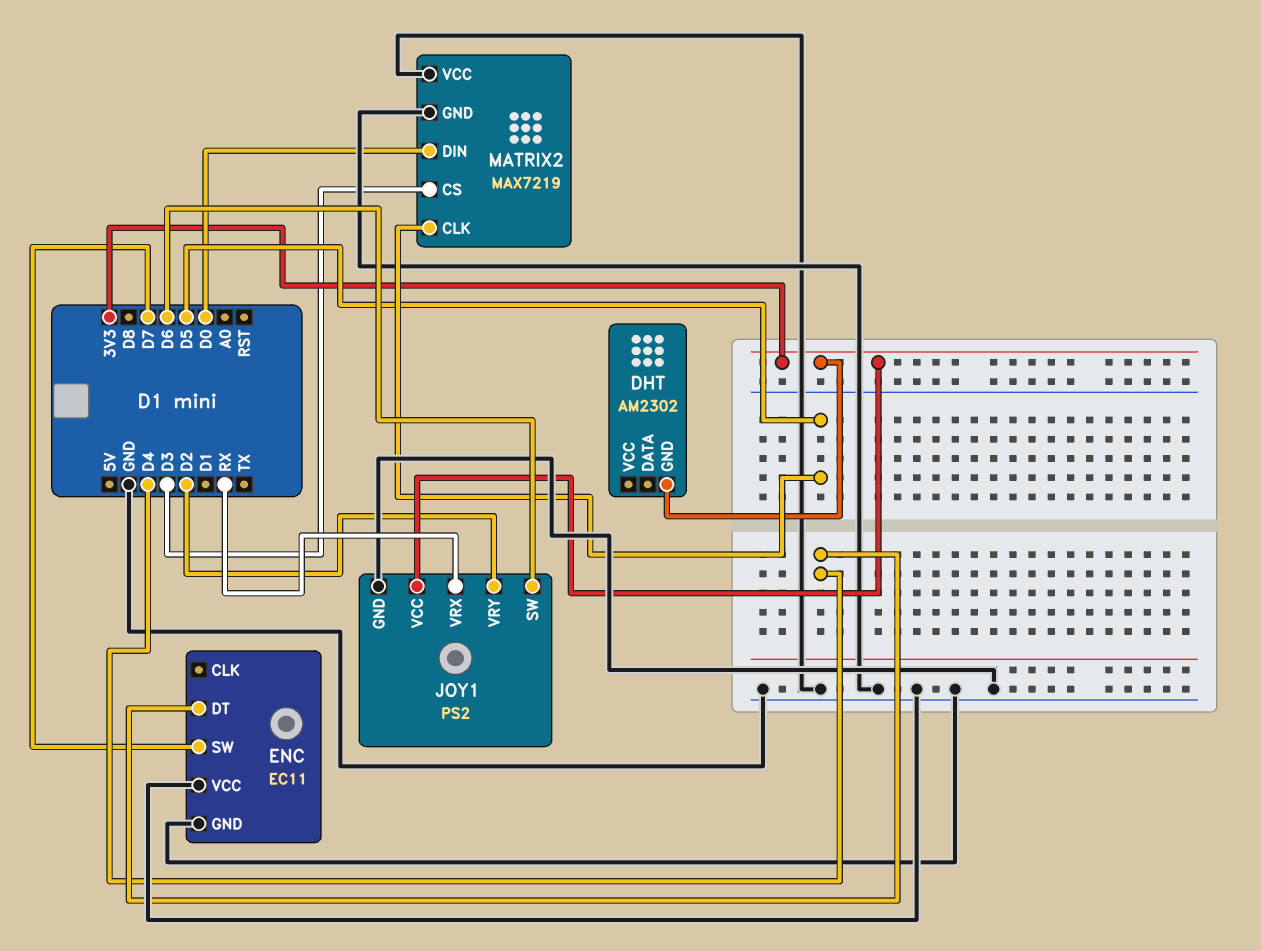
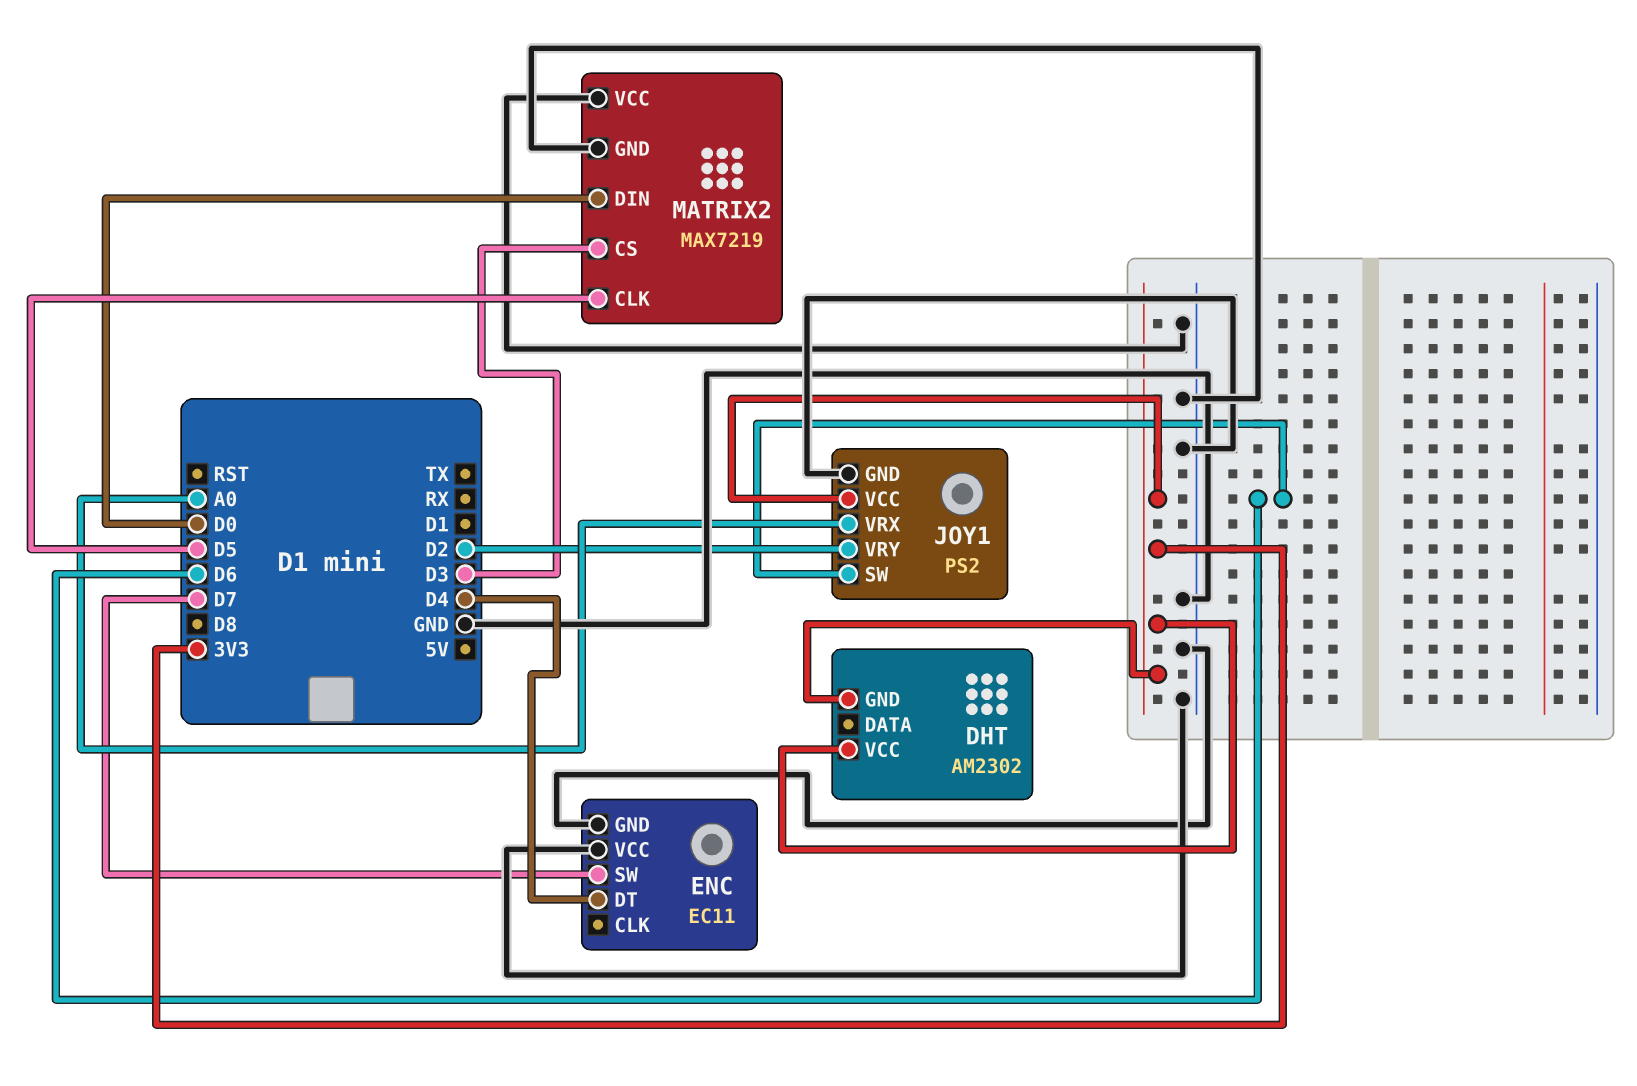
DHT pin VCC: none -> 3V3
JOY1 pin VRX: RX -> A0

